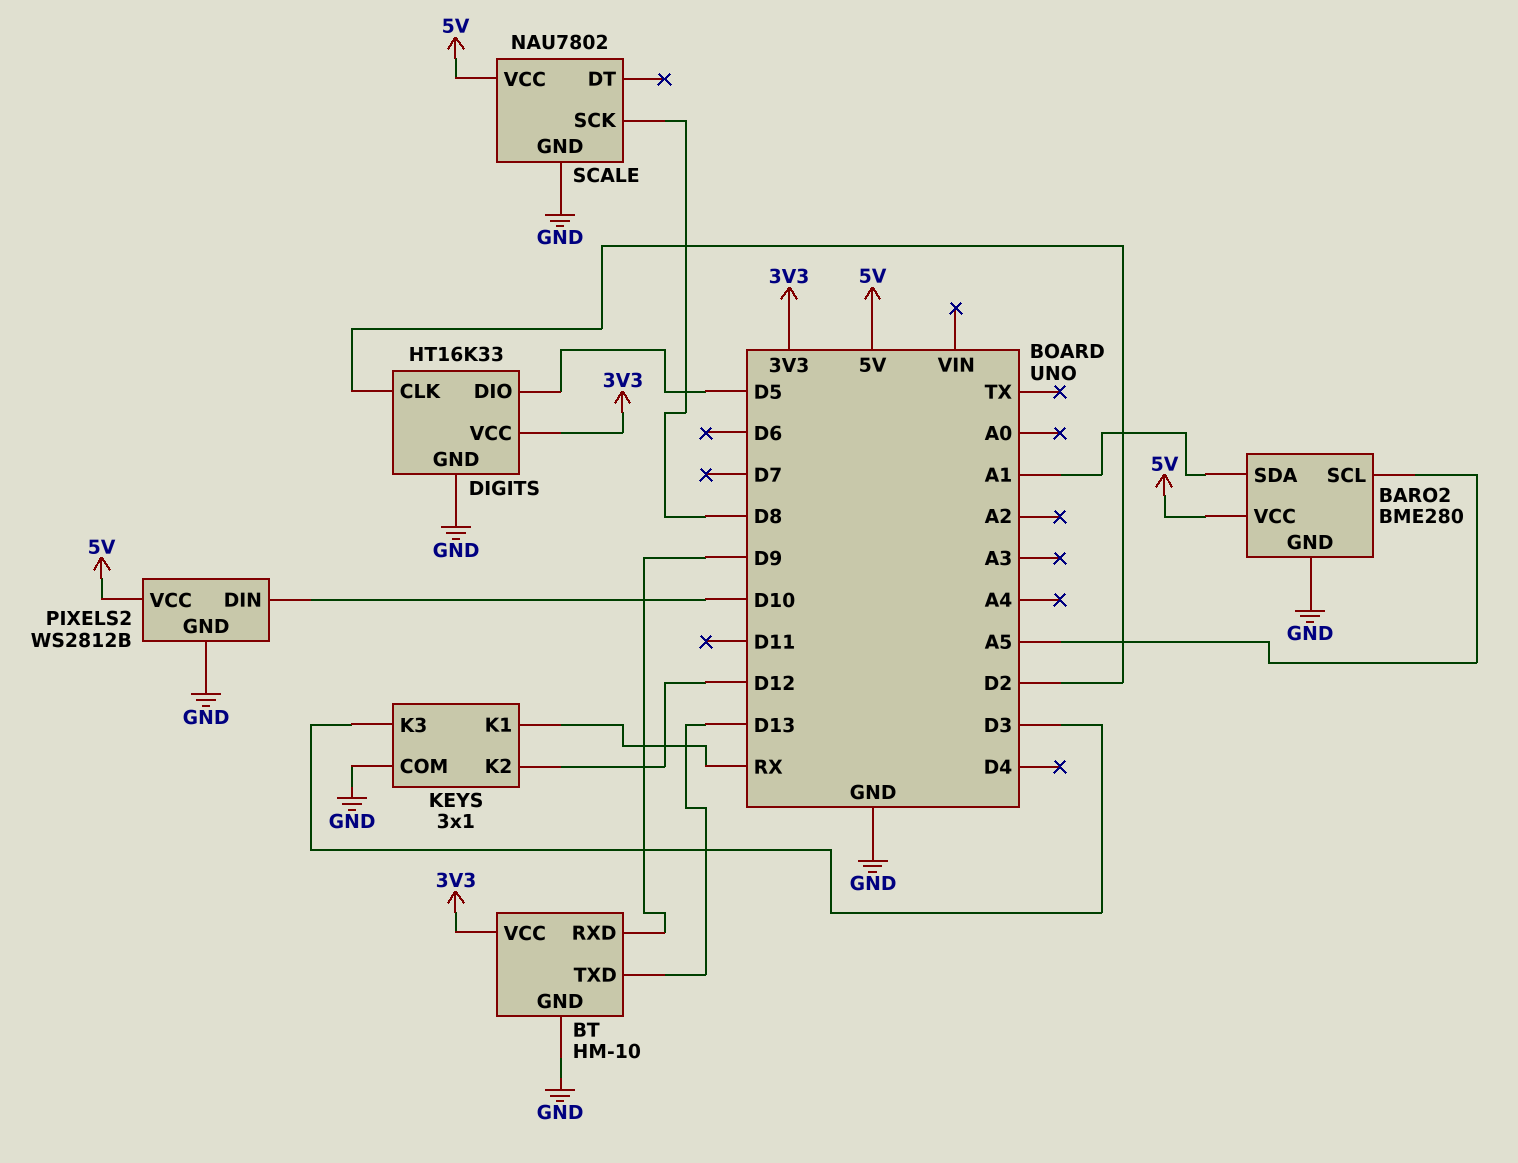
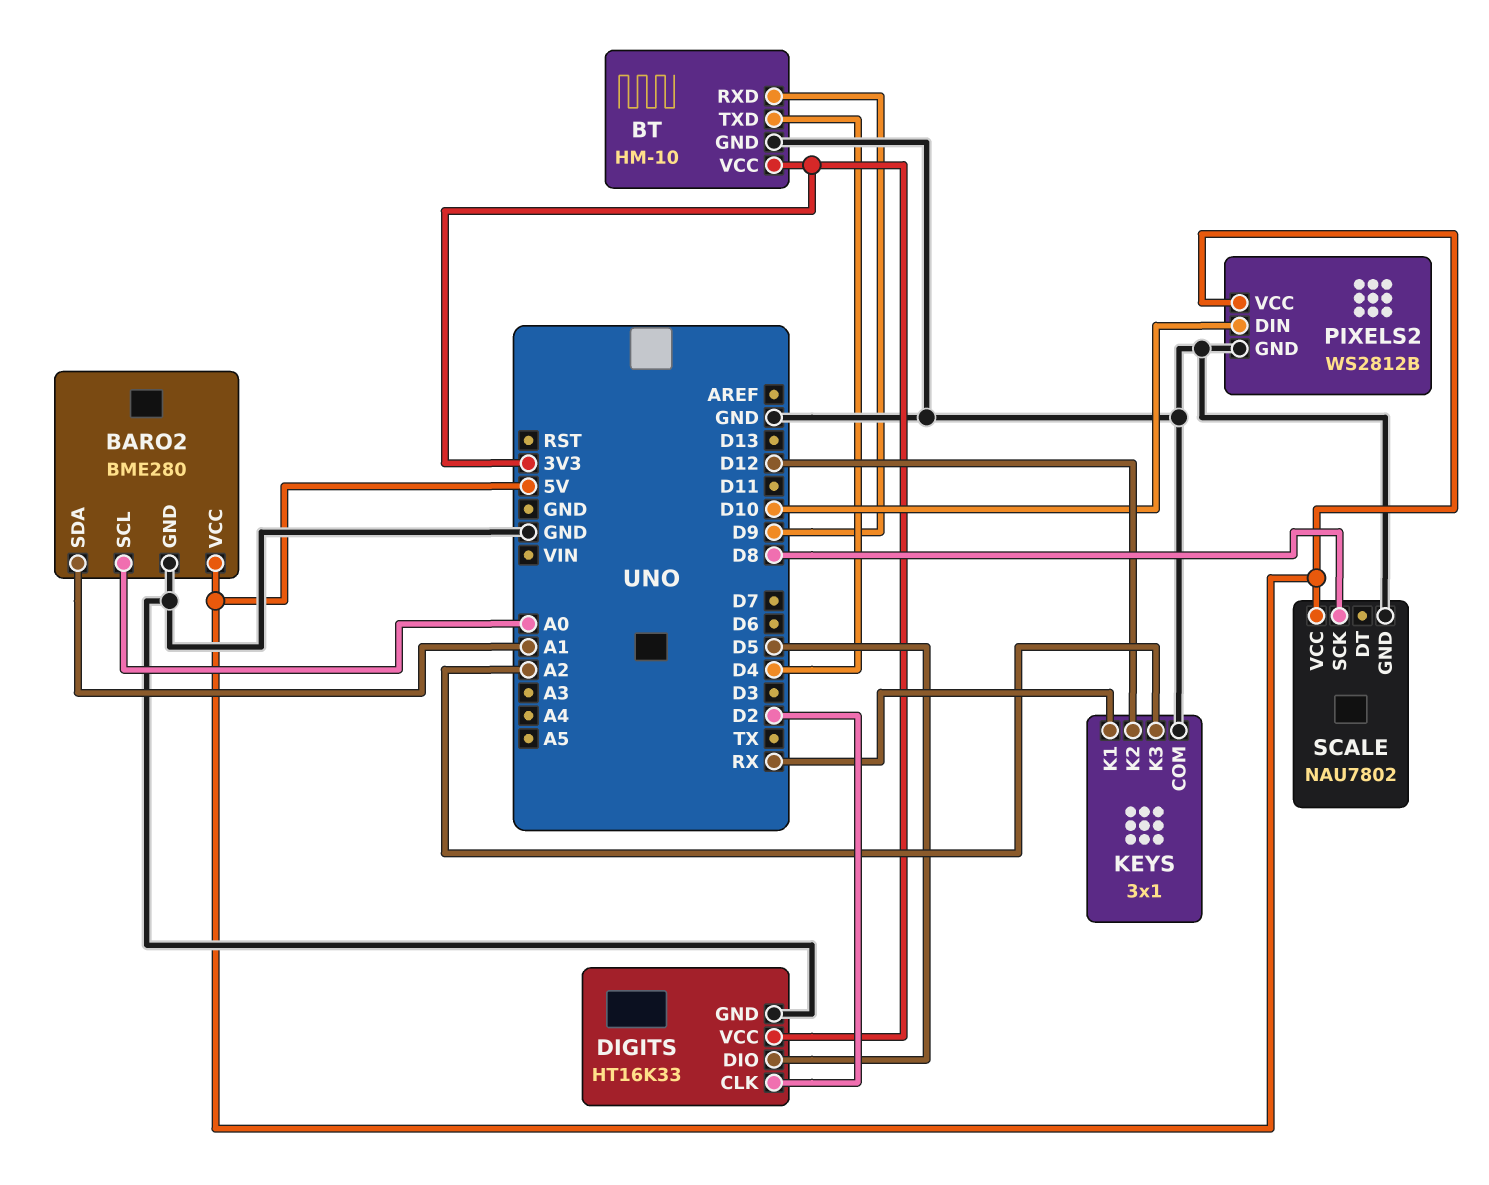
BARO2 pin SCL: A5 -> A0
BT pin TXD: D13 -> D4
KEYS pin K3: D3 -> A2

